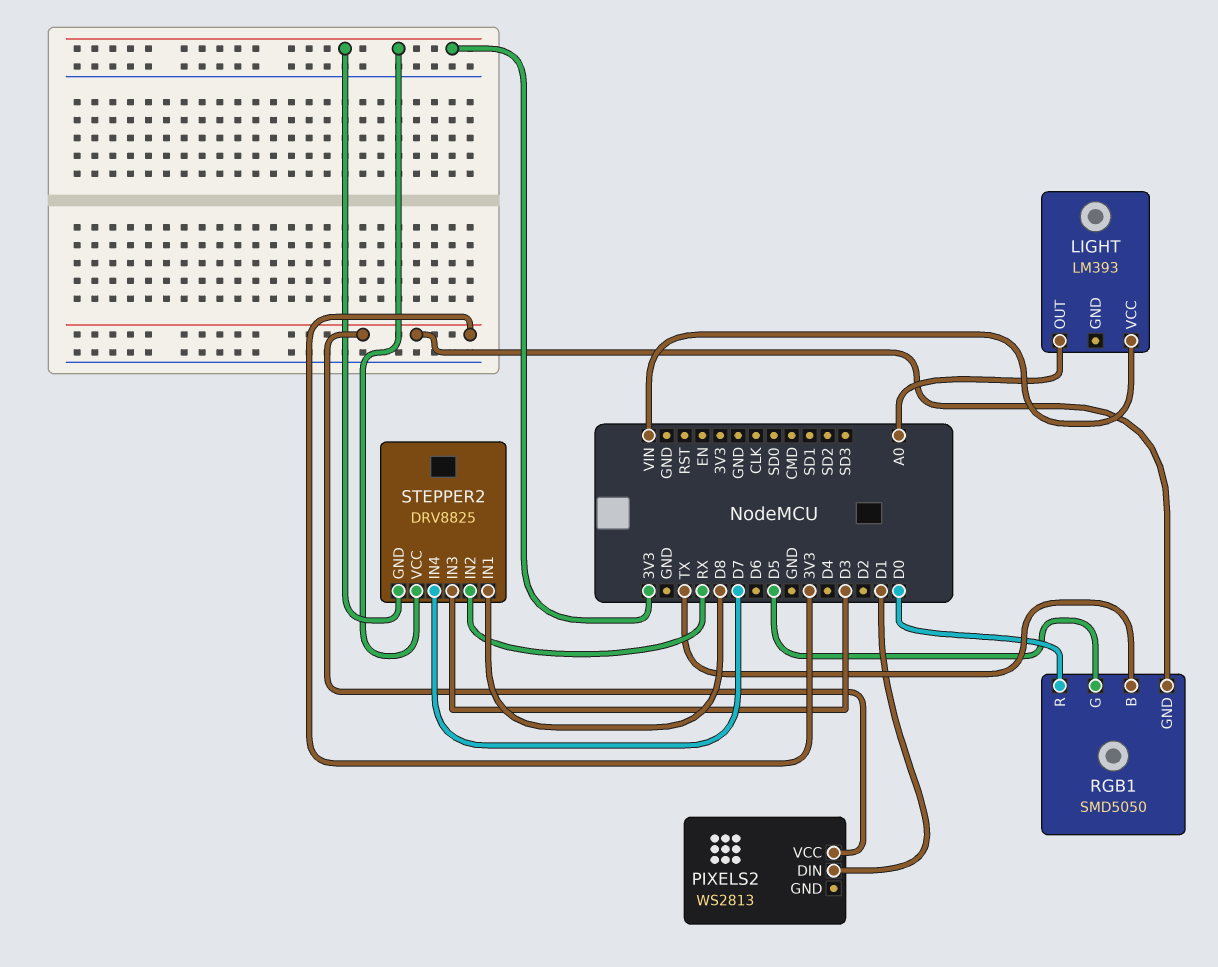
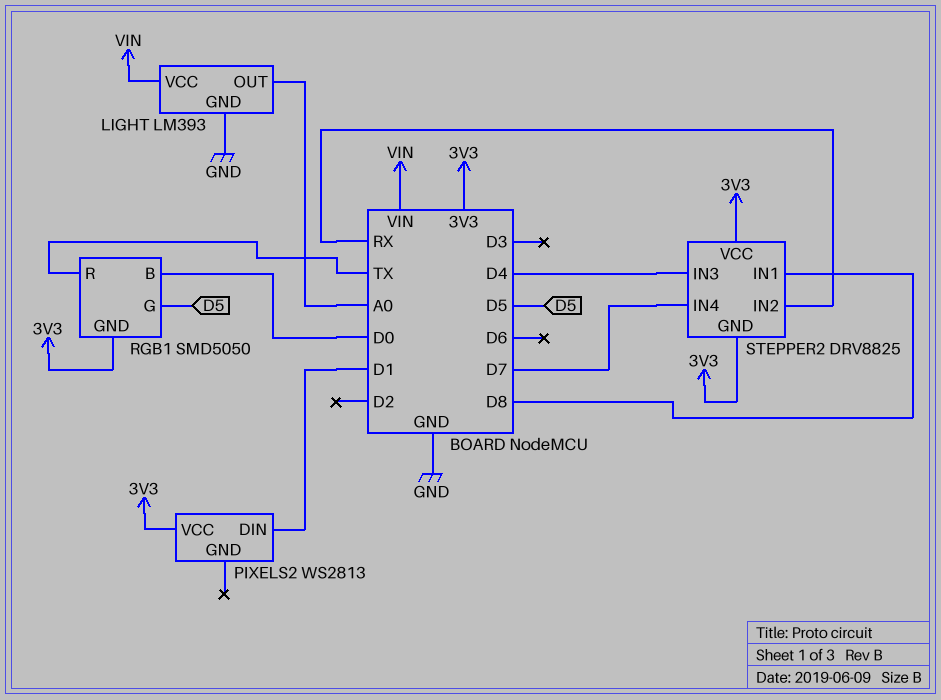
LIGHT pin GND: none -> GND
RGB1 pin B: TX -> D0
RGB1 pin R: D0 -> TX
STEPPER2 pin IN3: D3 -> D4

